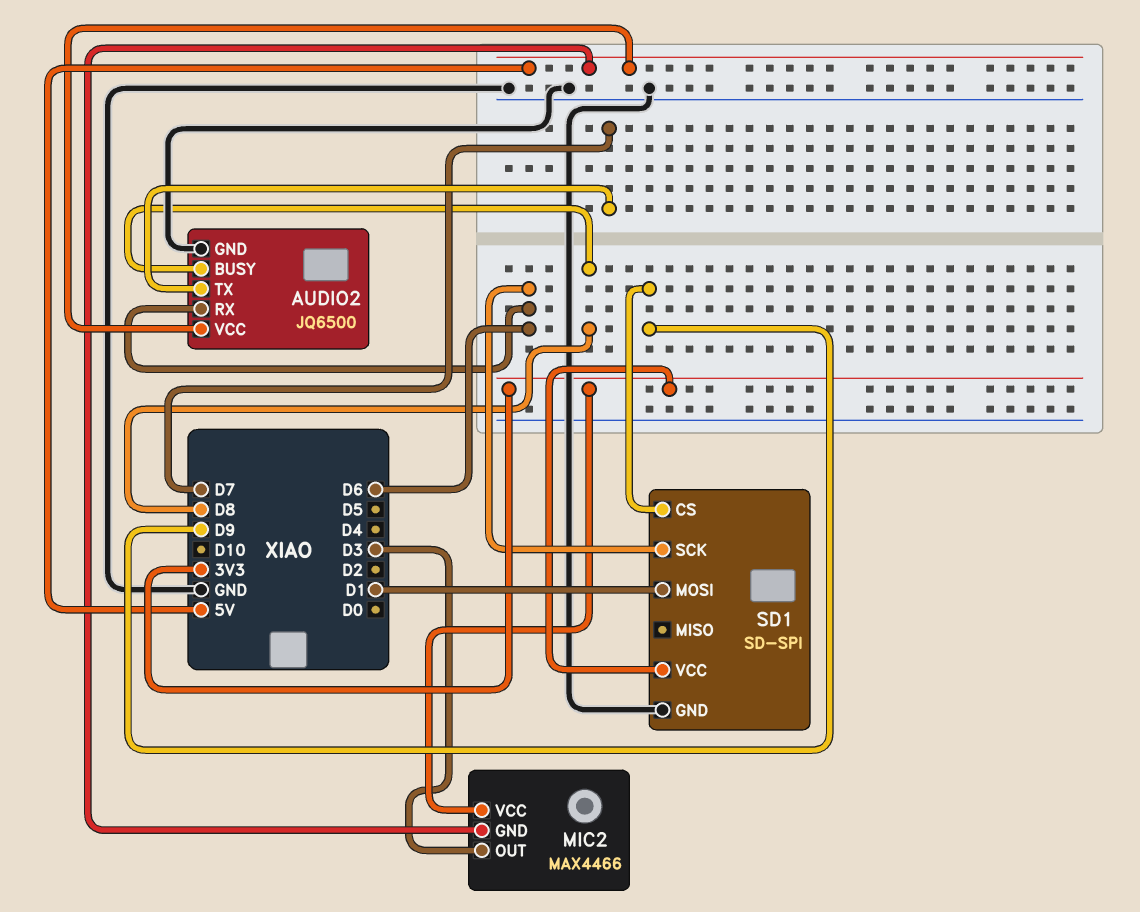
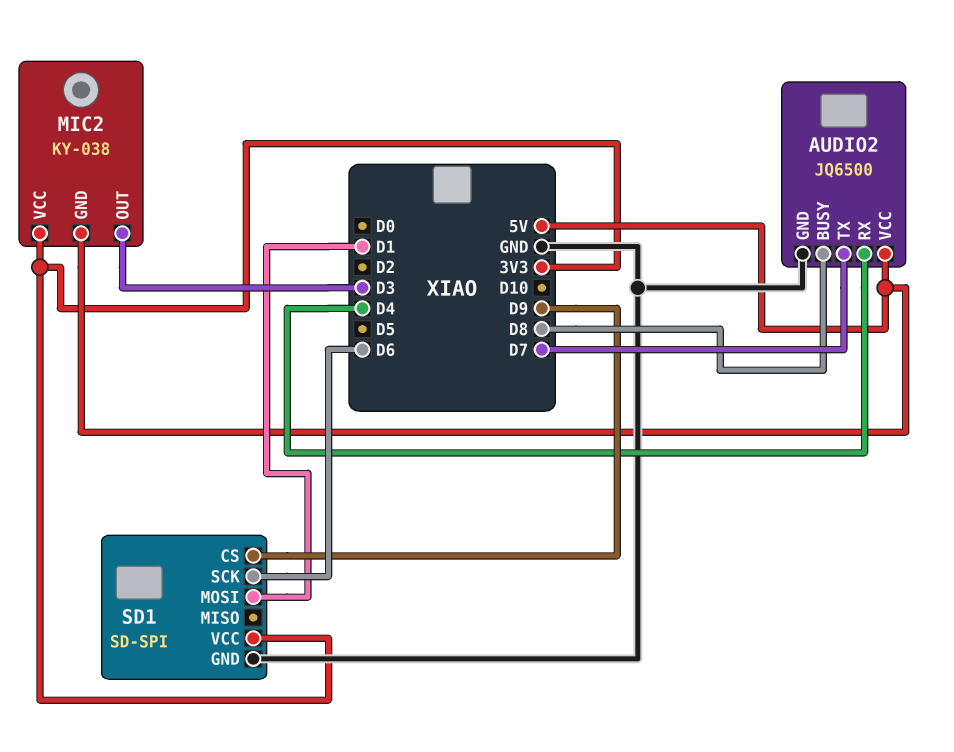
AUDIO2 pin RX: D6 -> D4
MIC2: MAX4466 -> KY-038

